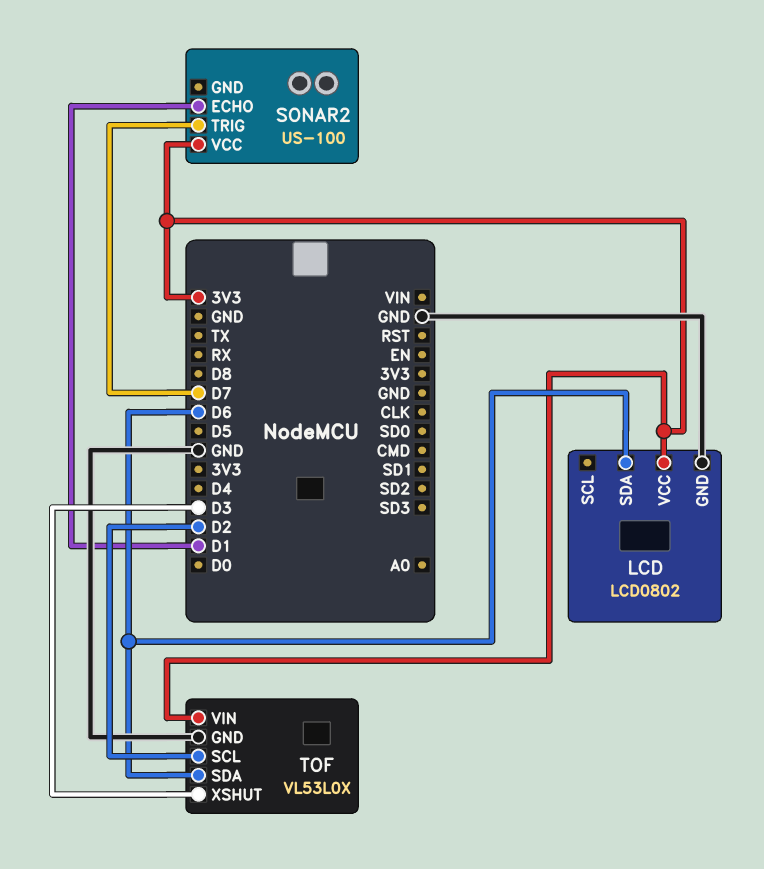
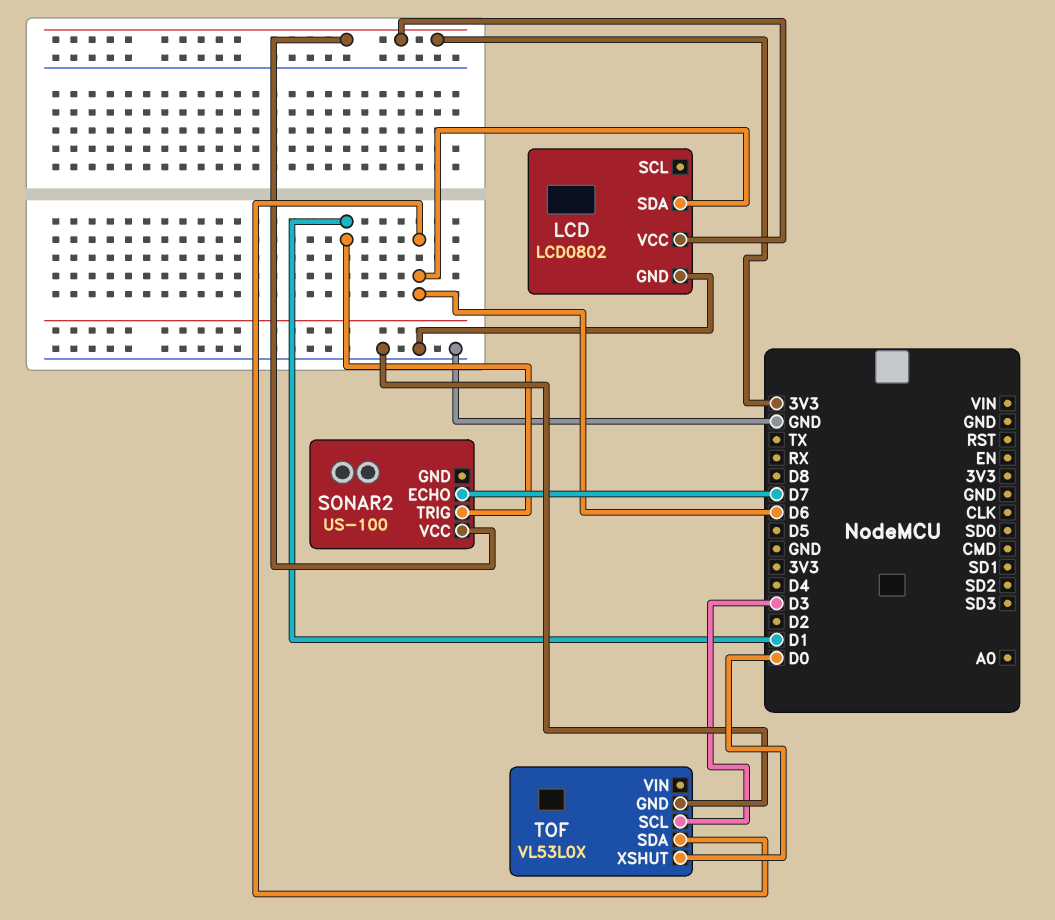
SONAR2 pin ECHO: D1 -> D7
SONAR2 pin TRIG: D7 -> D1
TOF pin SCL: D2 -> D3
TOF pin VIN: 3V3 -> none
TOF pin XSHUT: D3 -> D0

